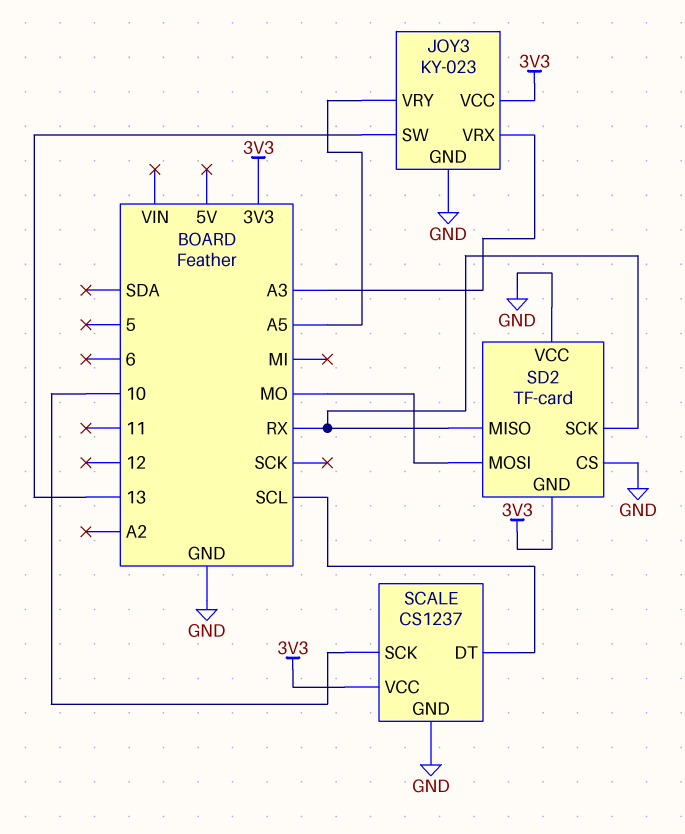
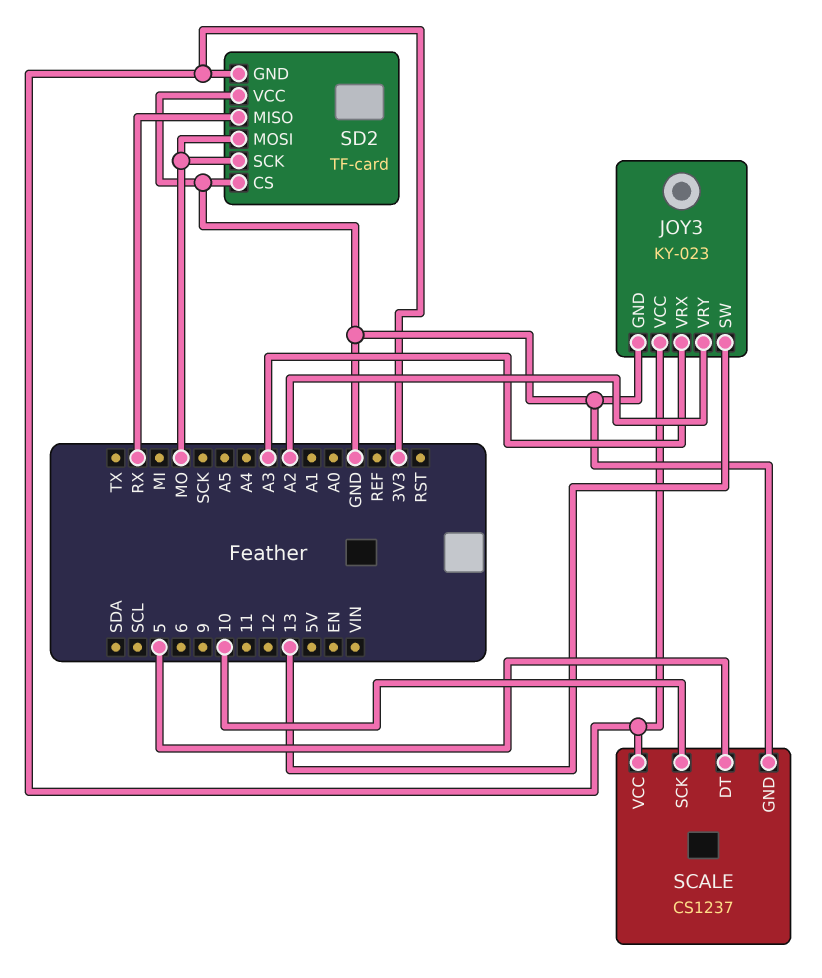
JOY3 pin VRY: A5 -> A2
SCALE pin DT: SCL -> 5
SD2 pin SCK: RX -> MO

